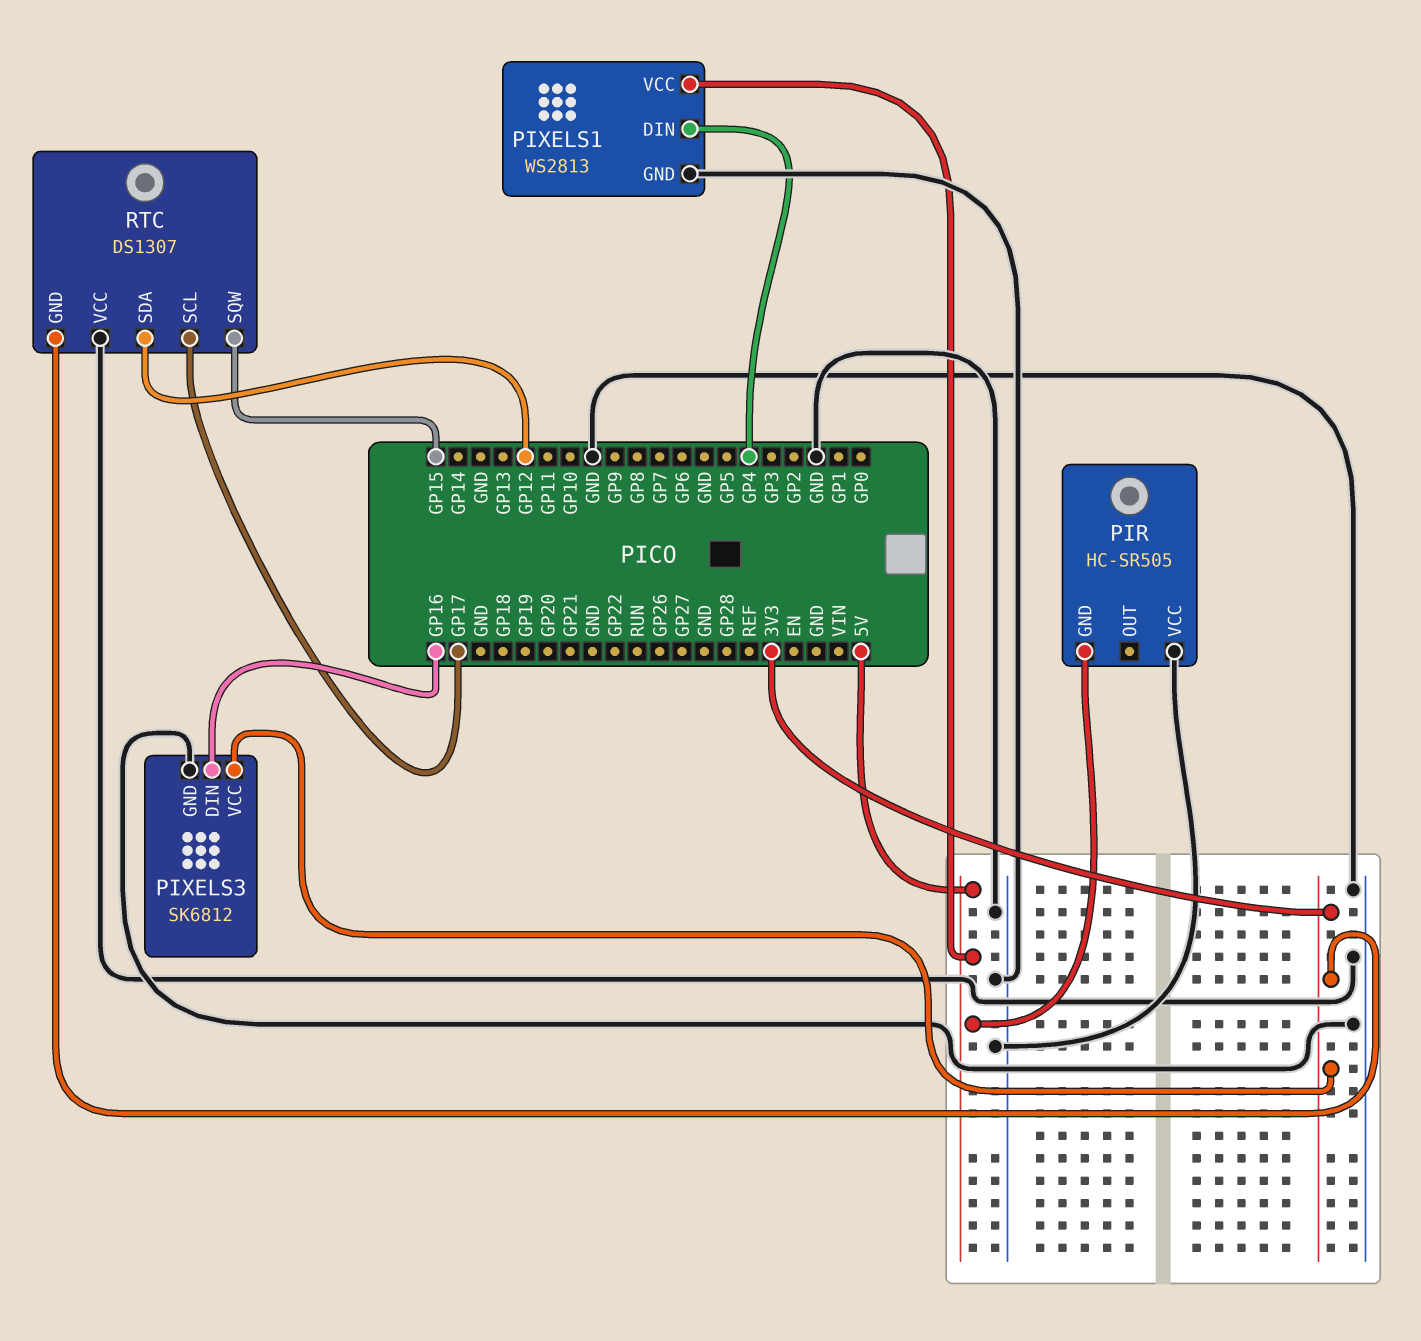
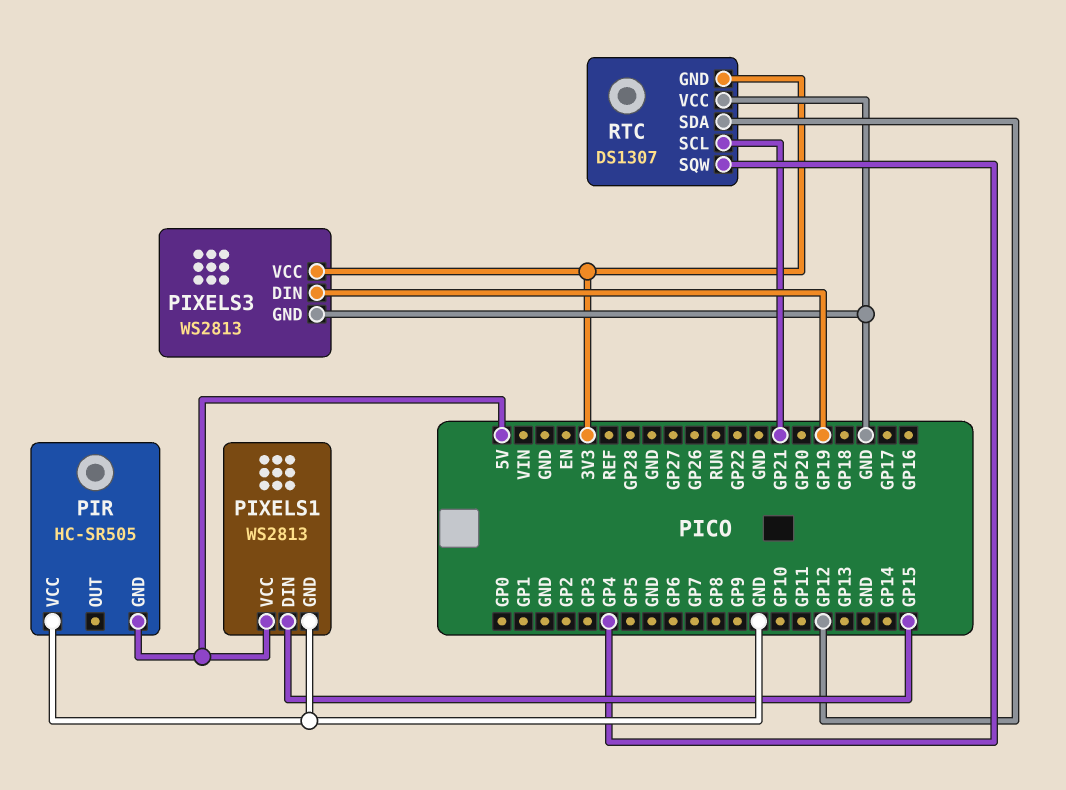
PIXELS1 pin DIN: GP4 -> GP15
PIXELS3: SK6812 -> WS2813
PIXELS3 pin DIN: GP16 -> GP19
RTC pin SCL: GP17 -> GP21
RTC pin SQW: GP15 -> GP4

